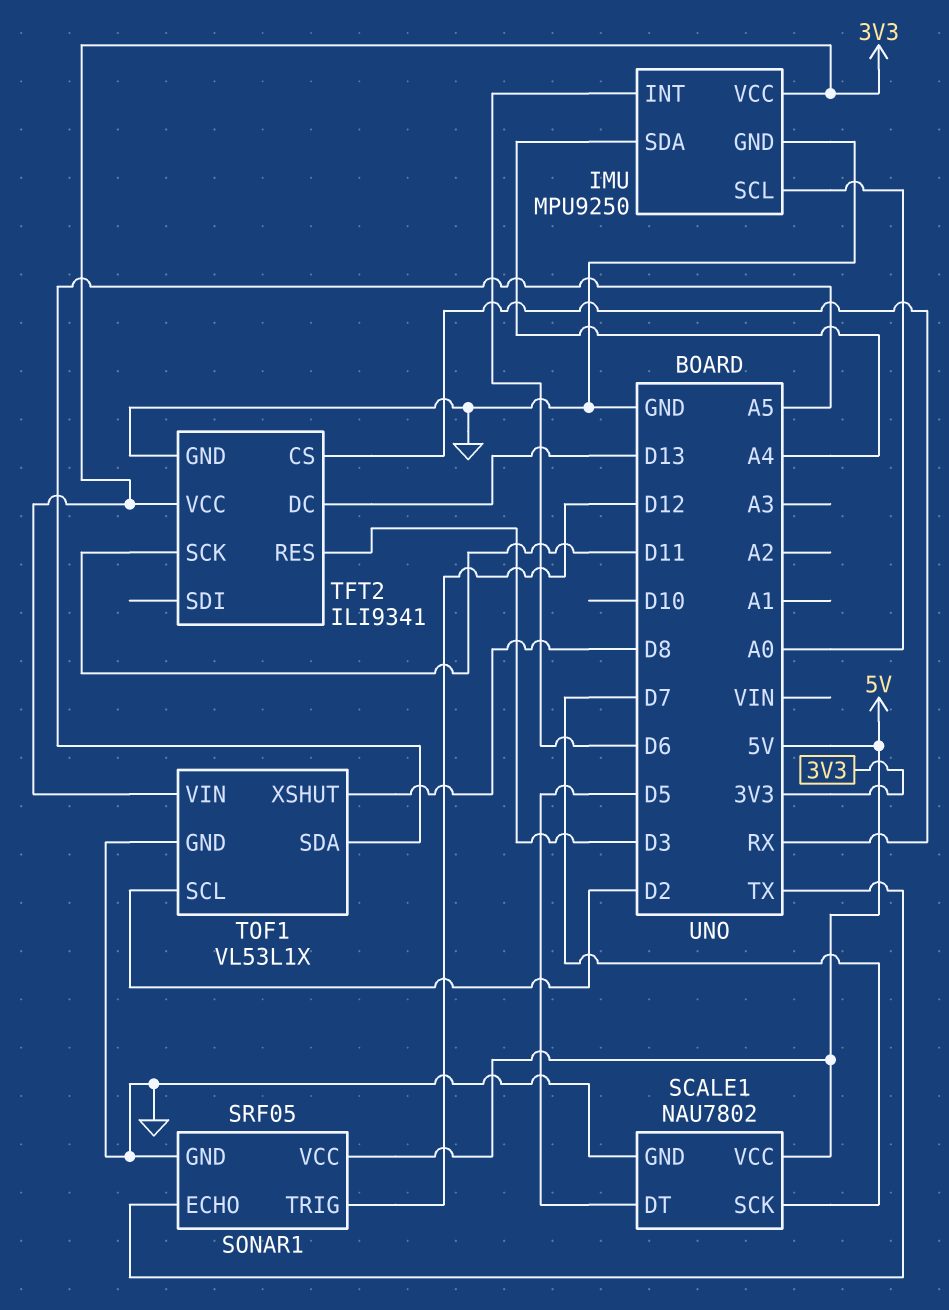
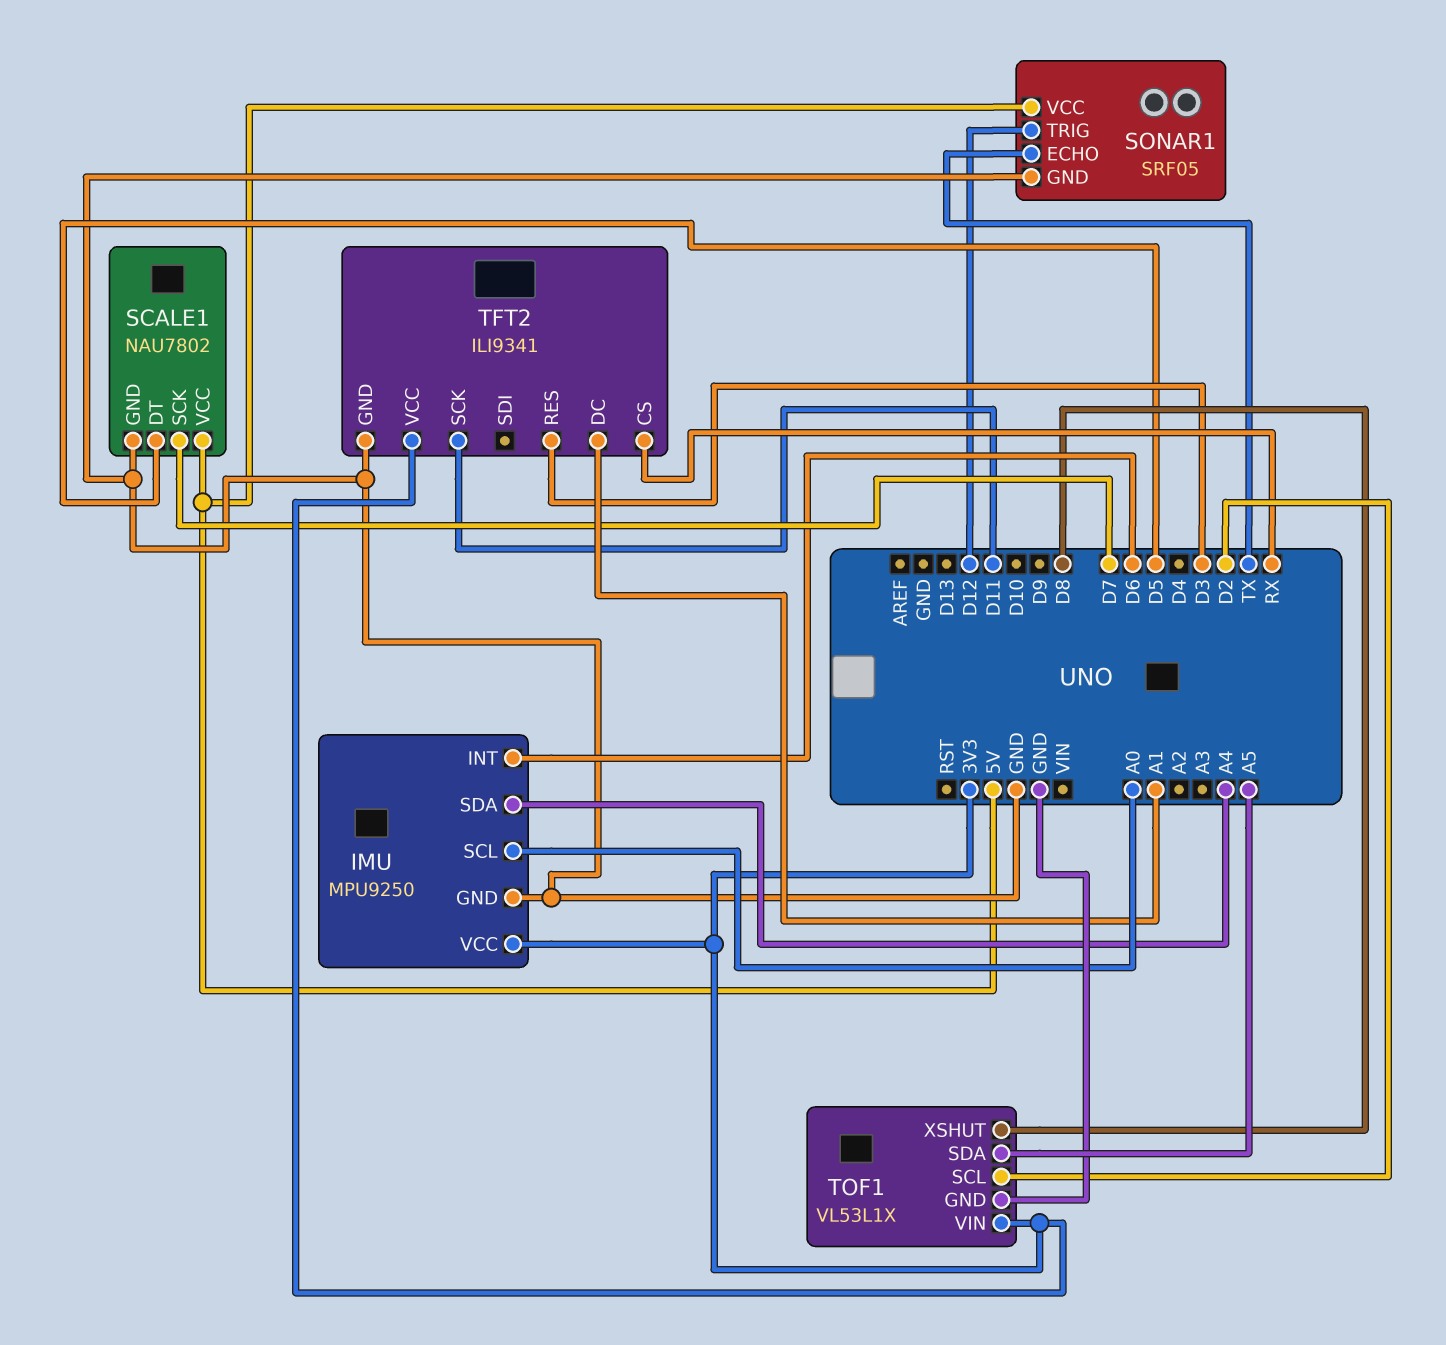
TFT2 pin DC: D13 -> A1

